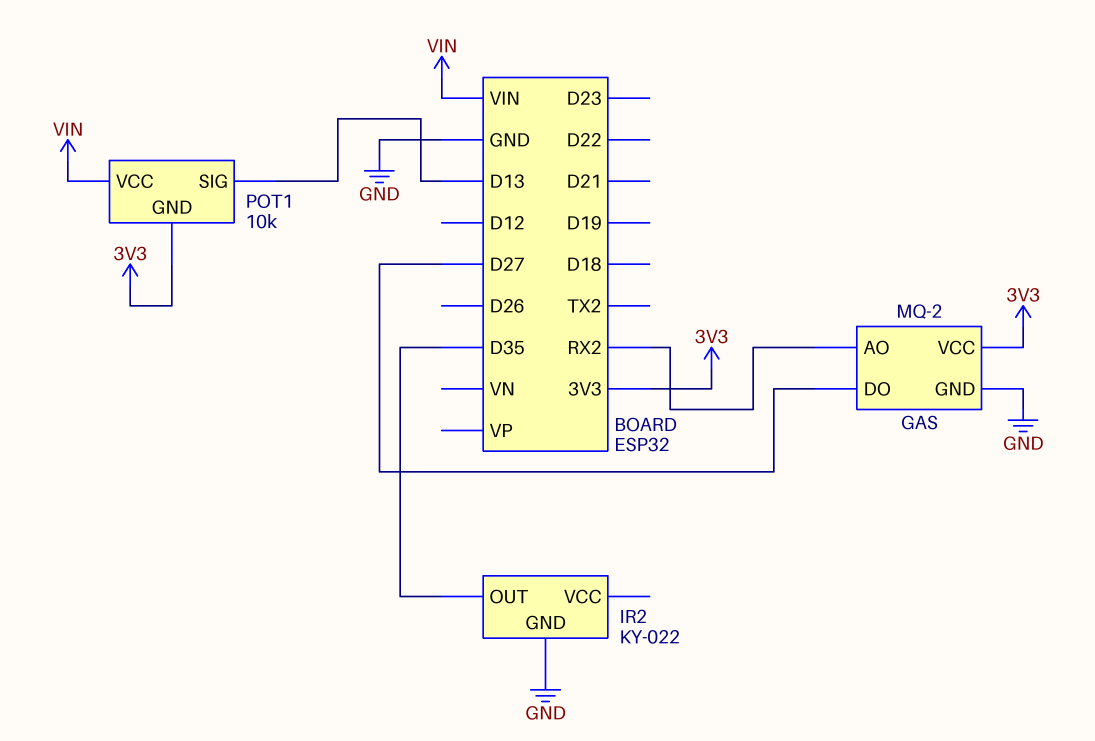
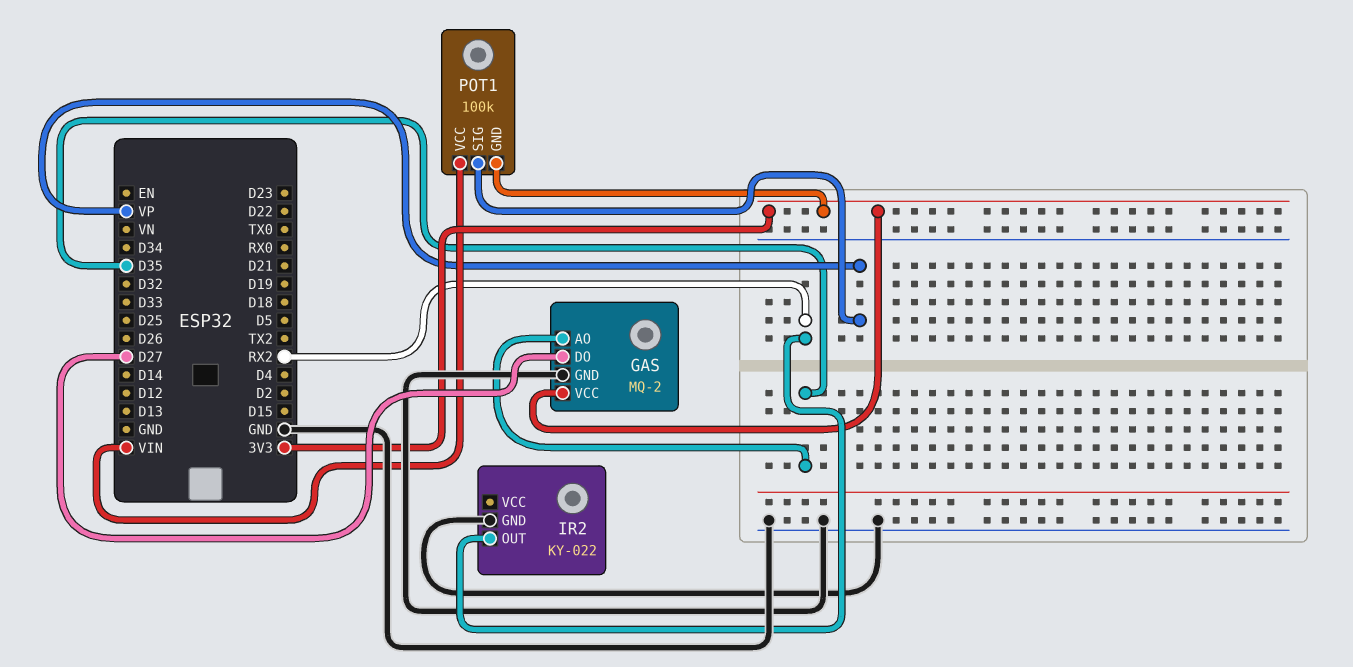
GAS pin AO: RX2 -> D35
IR2 pin OUT: D35 -> RX2
POT1: 10k -> 100k
POT1 pin SIG: D13 -> VP

